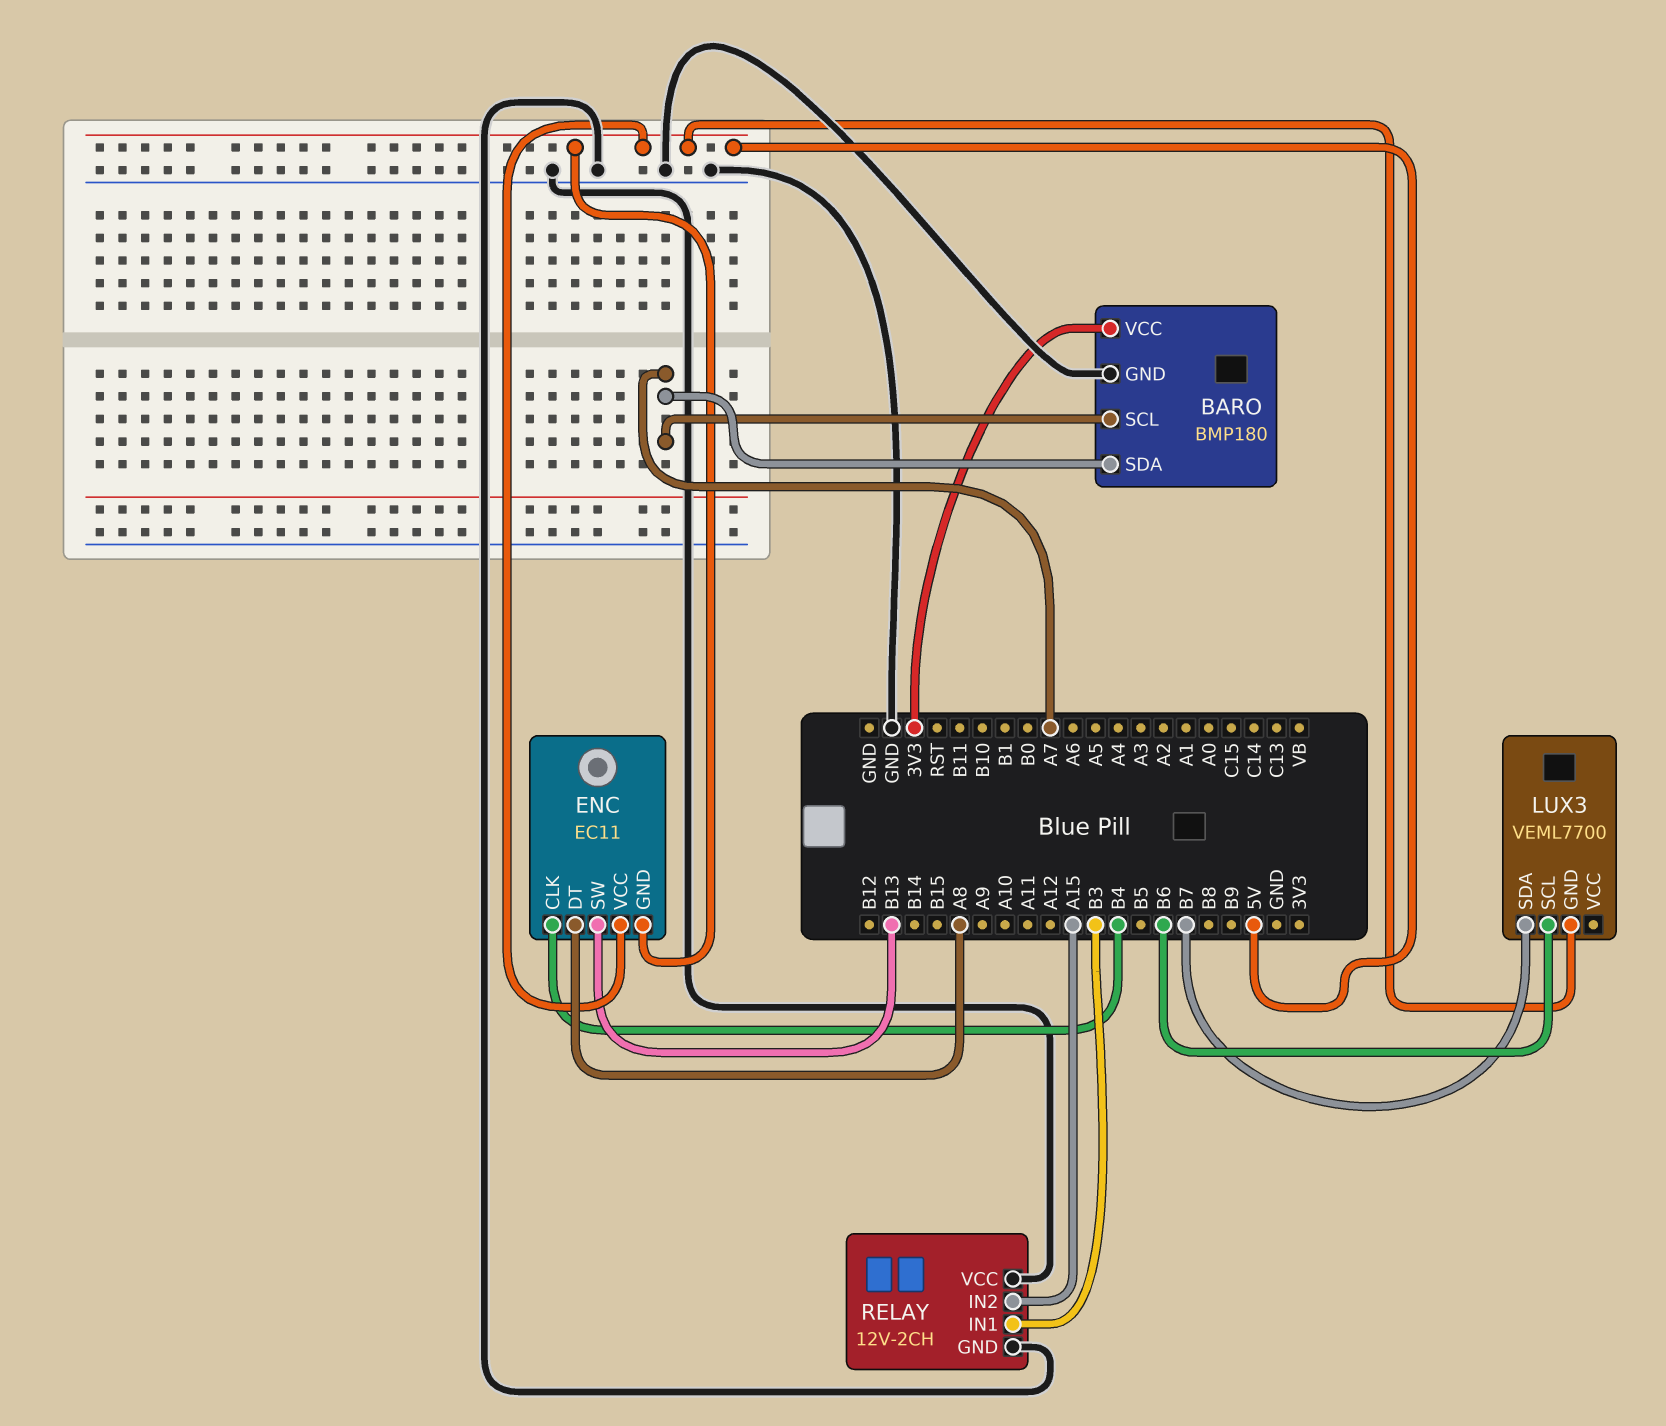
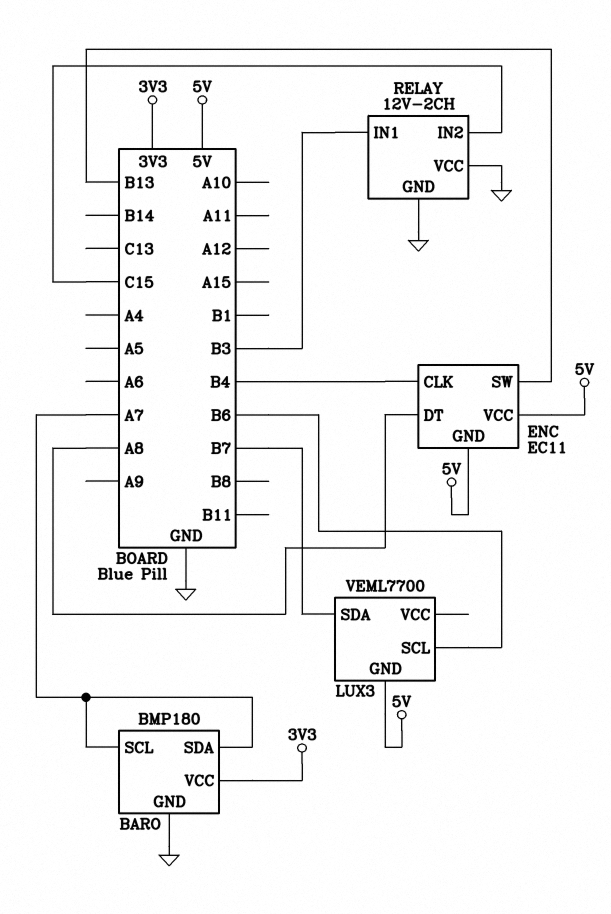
RELAY pin IN2: A15 -> C15

